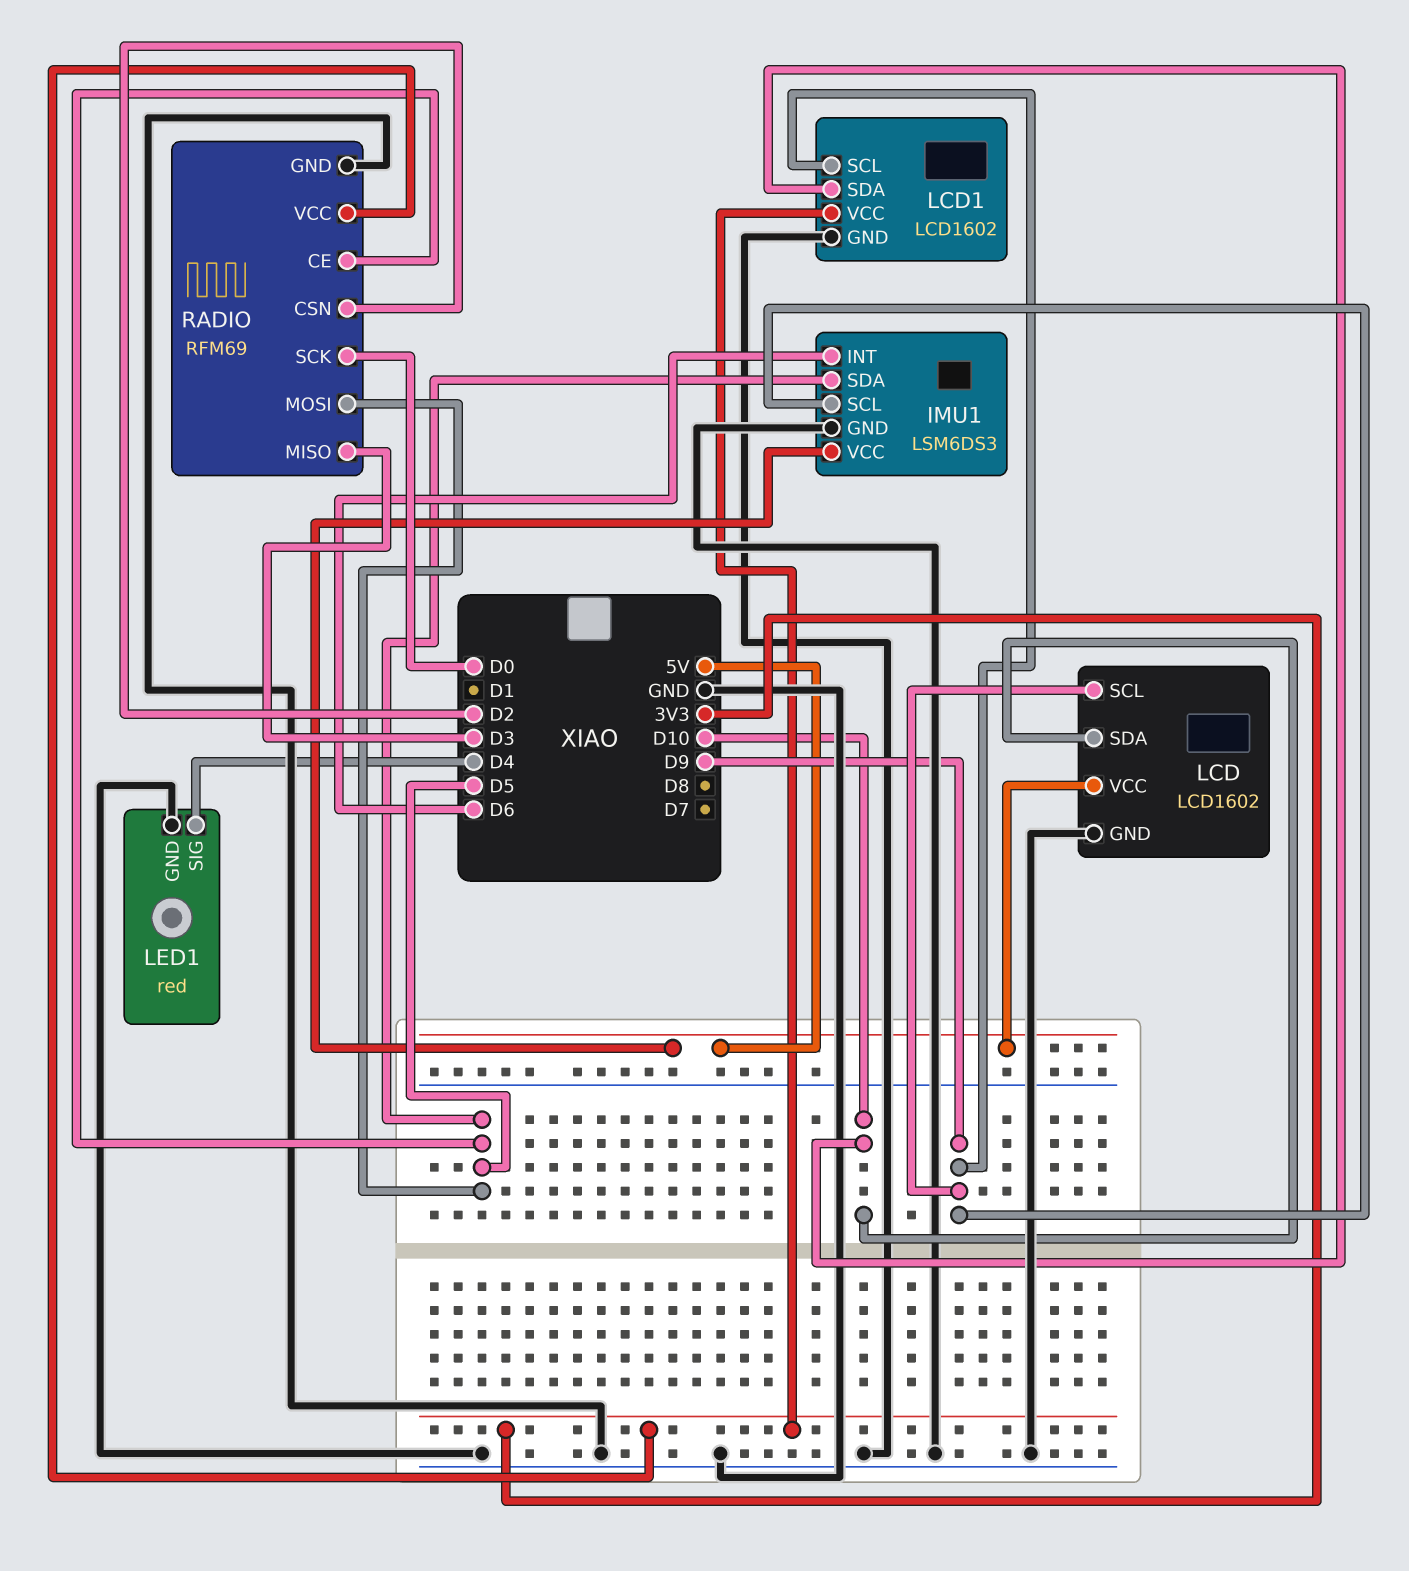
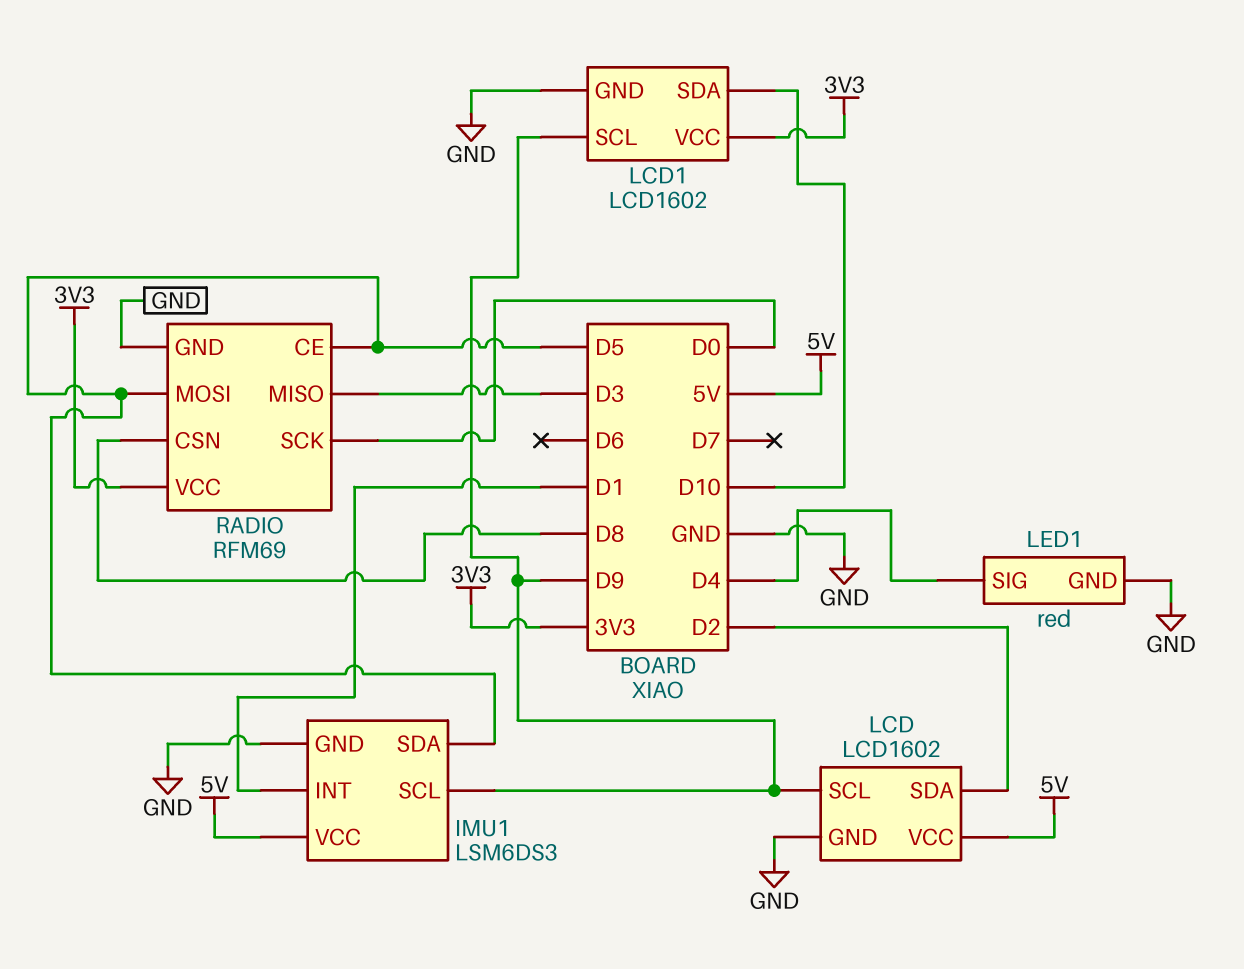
IMU1 pin INT: D6 -> D1
LCD pin SDA: D10 -> D2
RADIO pin CSN: D2 -> D8

